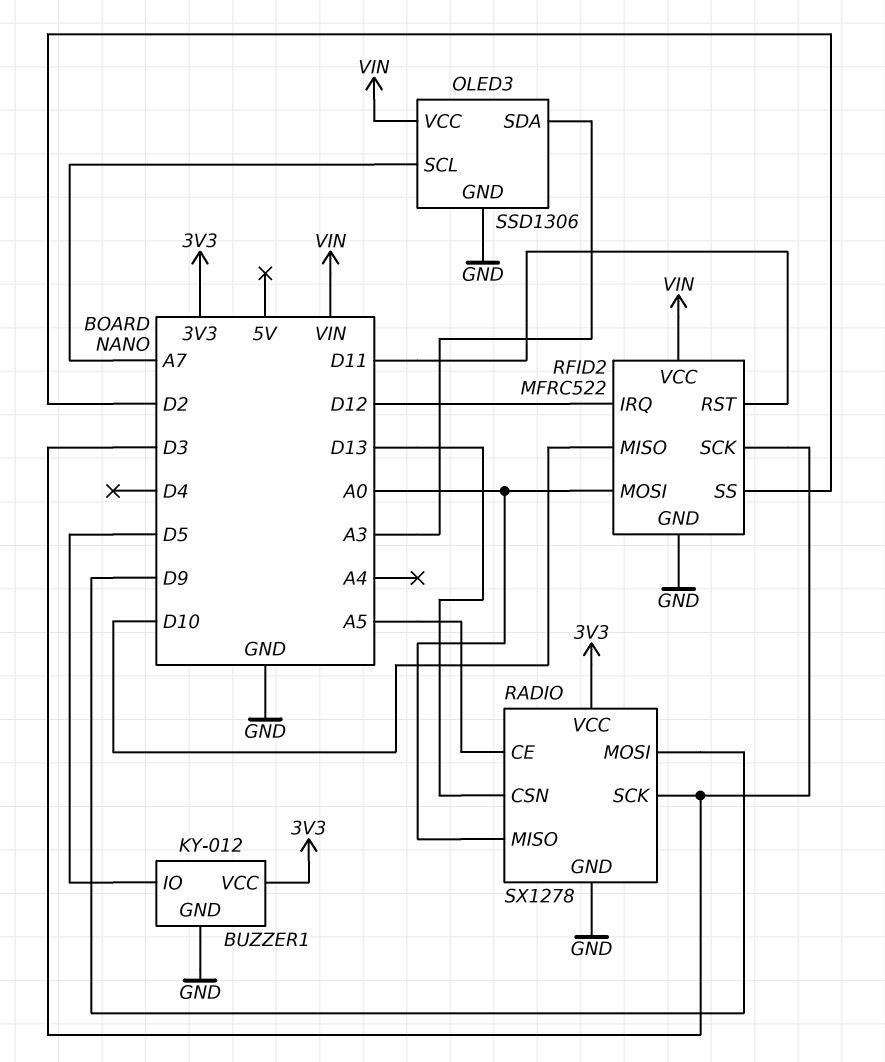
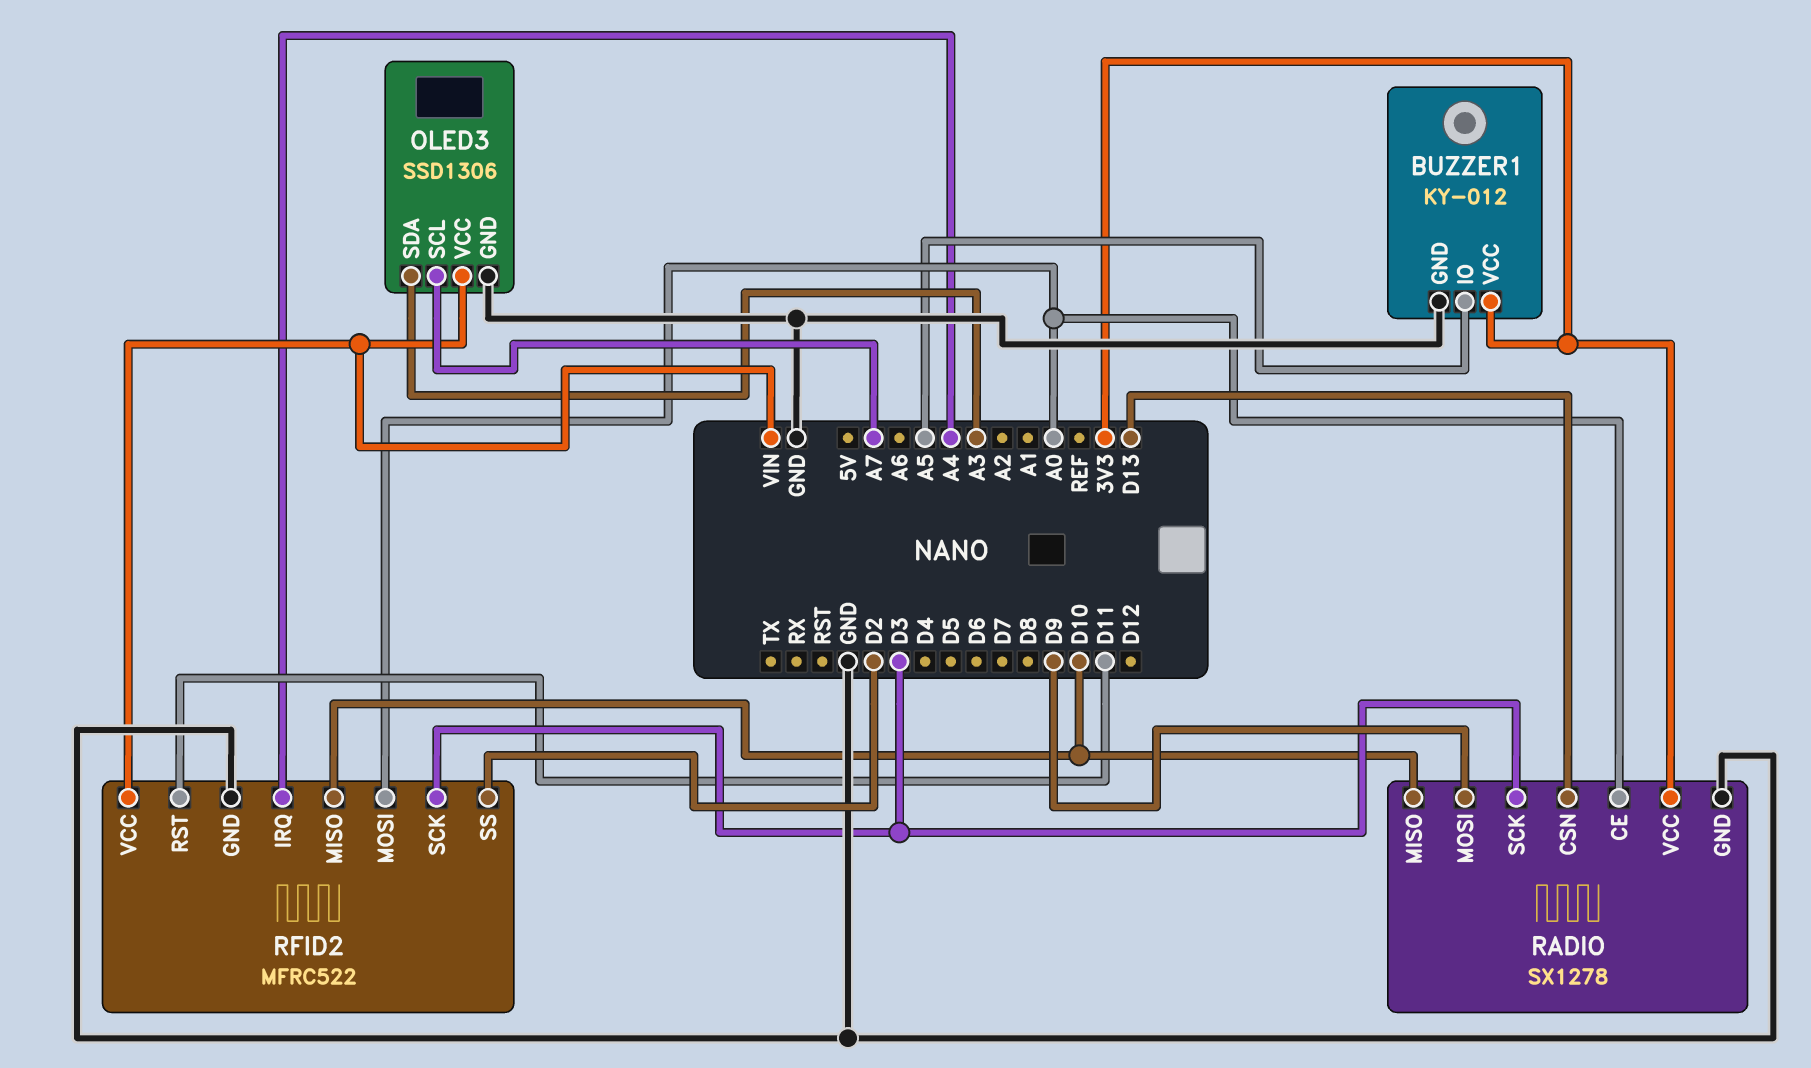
BUZZER1 pin IO: D5 -> A5
RADIO pin CE: A5 -> A0
RADIO pin MISO: A0 -> D10
RFID2 pin IRQ: D12 -> A4

